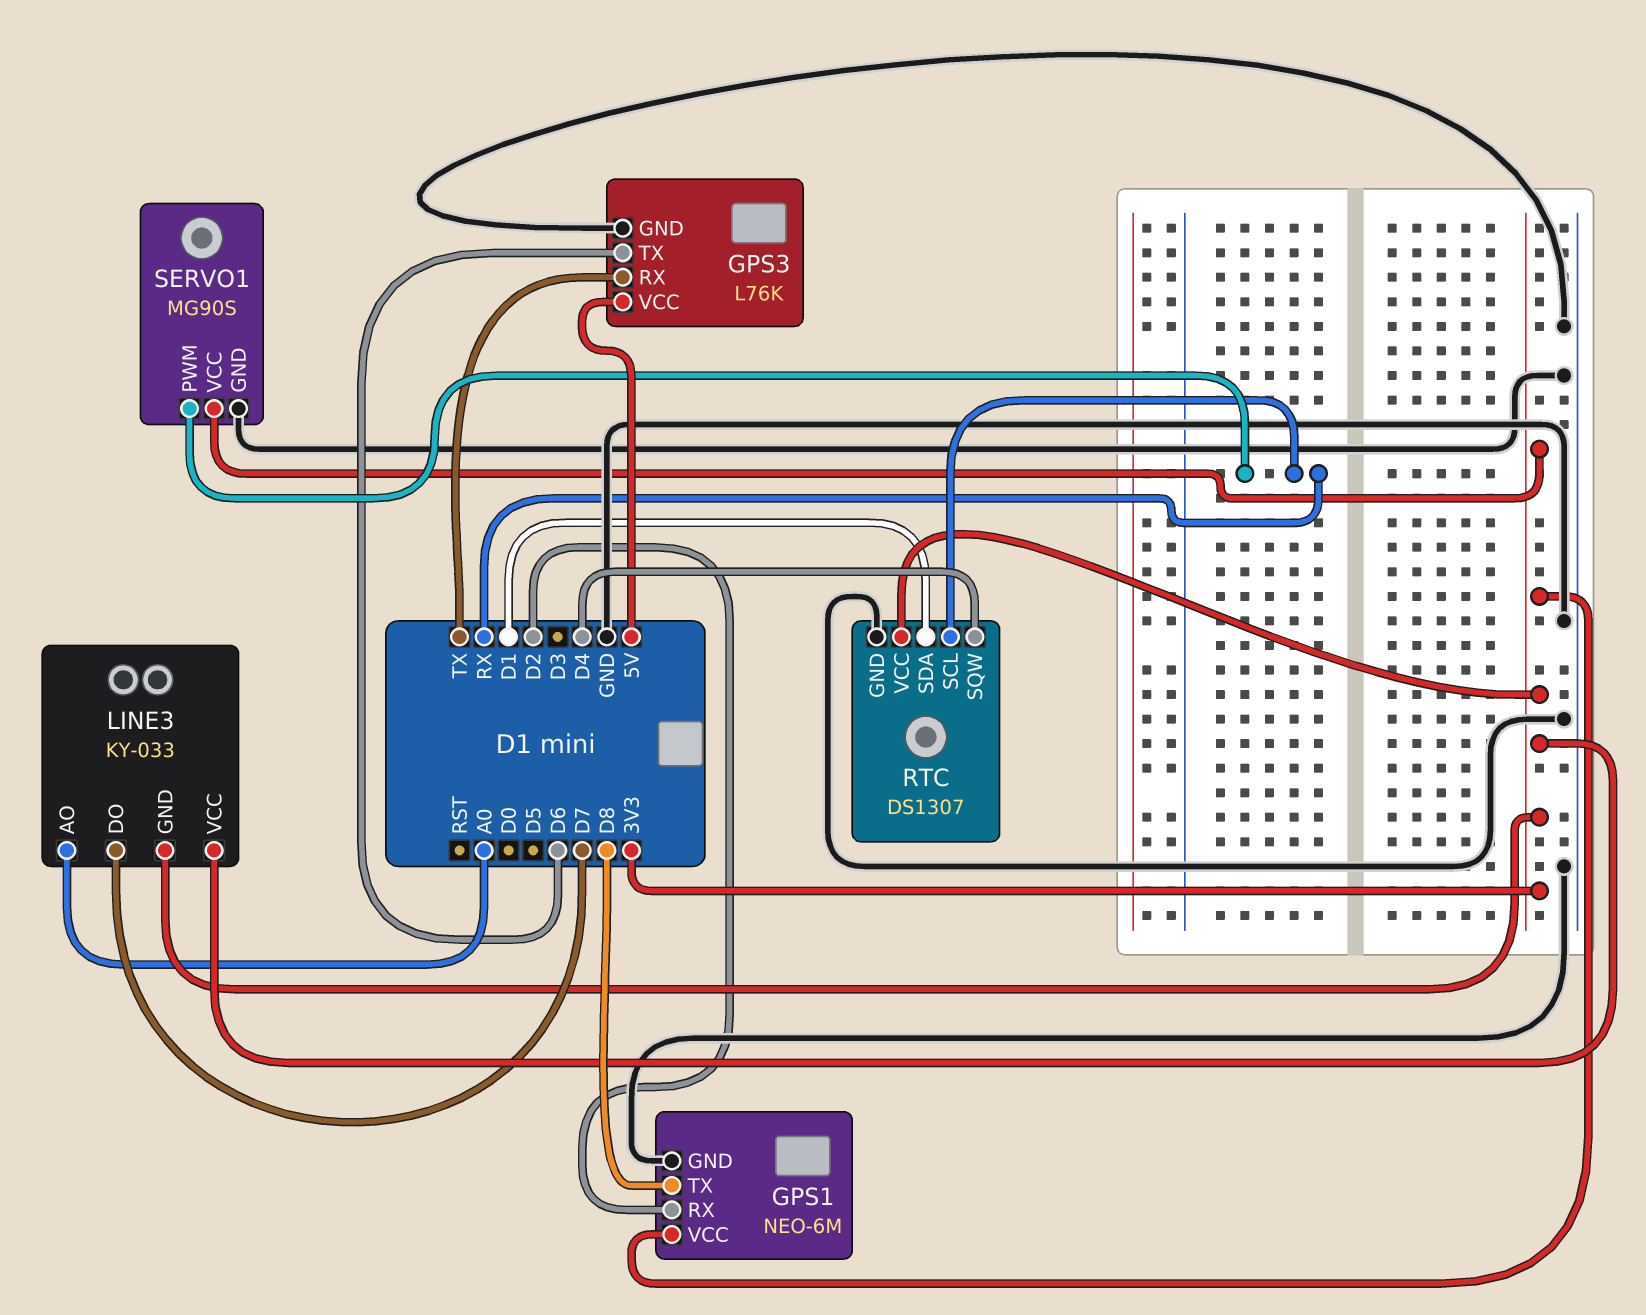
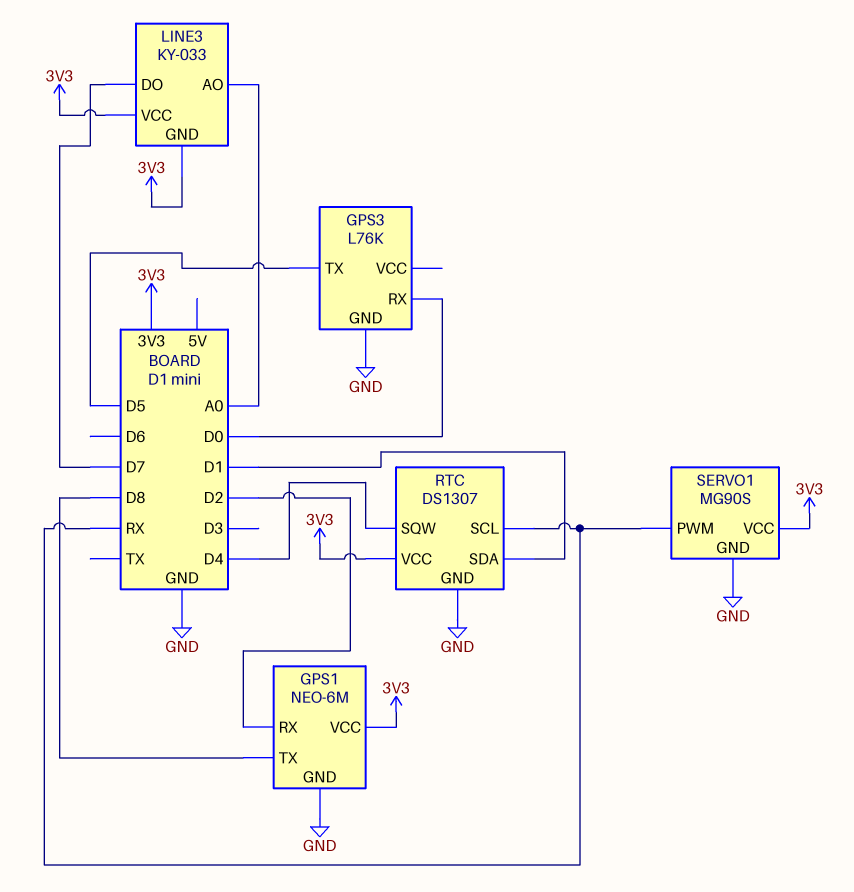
GPS3 pin RX: TX -> D0
GPS3 pin TX: D6 -> D5
GPS3 pin VCC: 5V -> none

